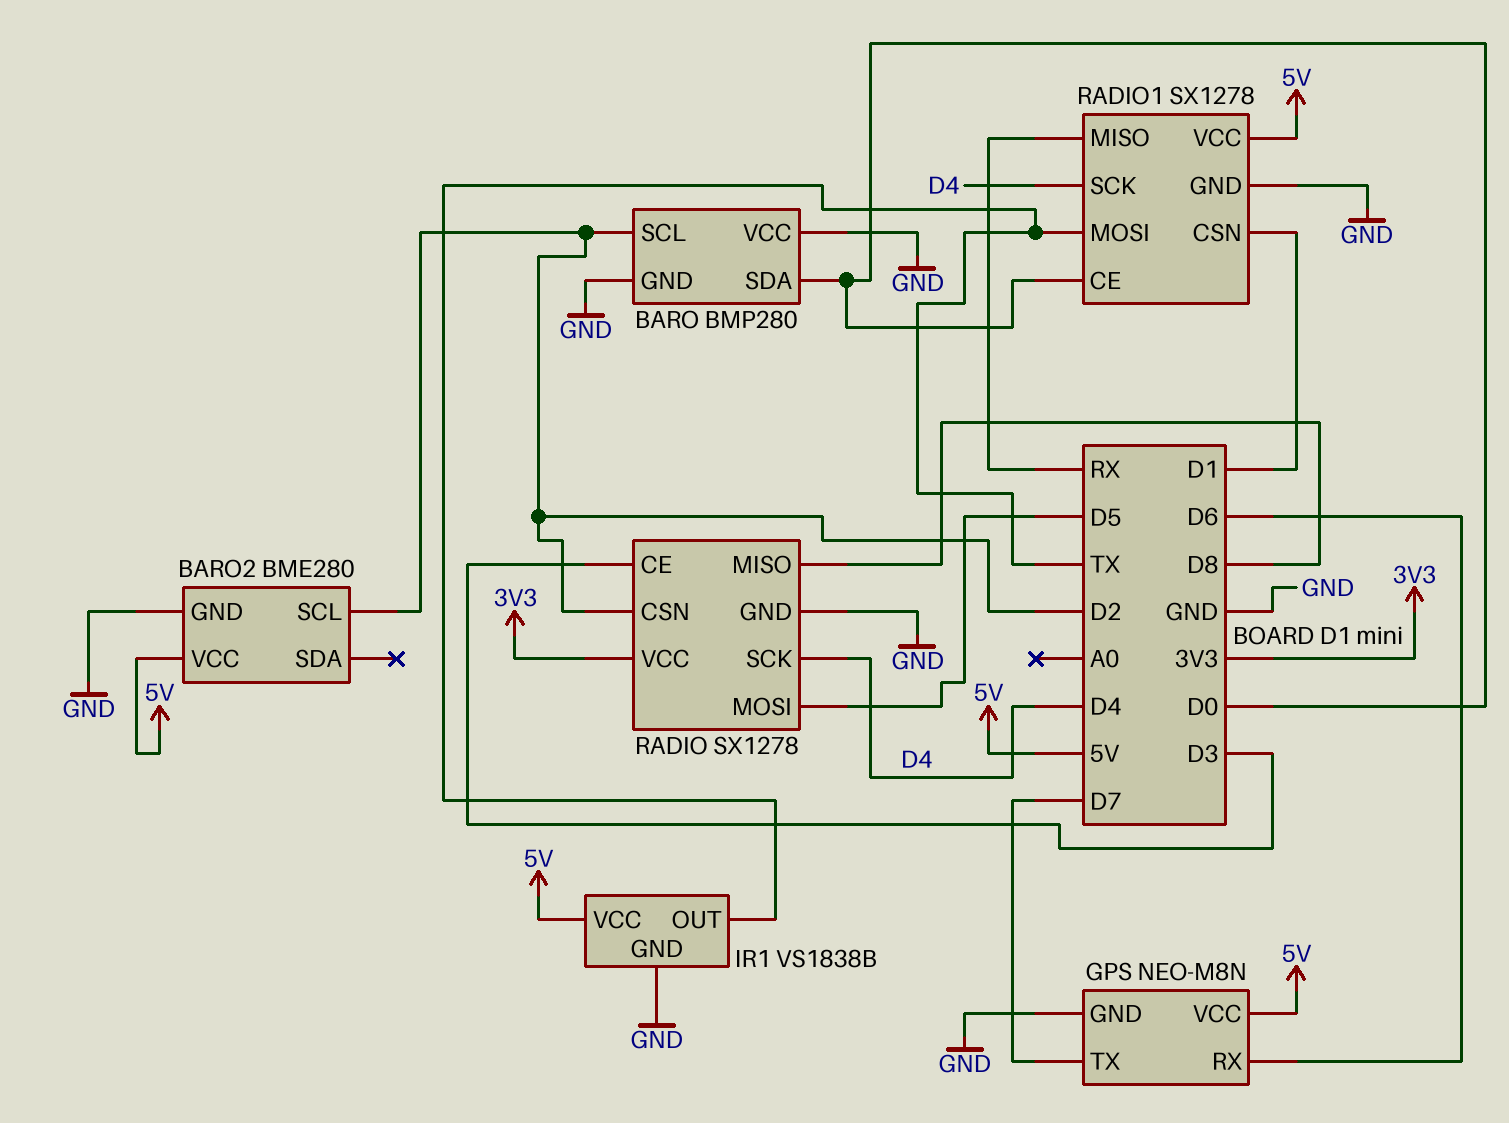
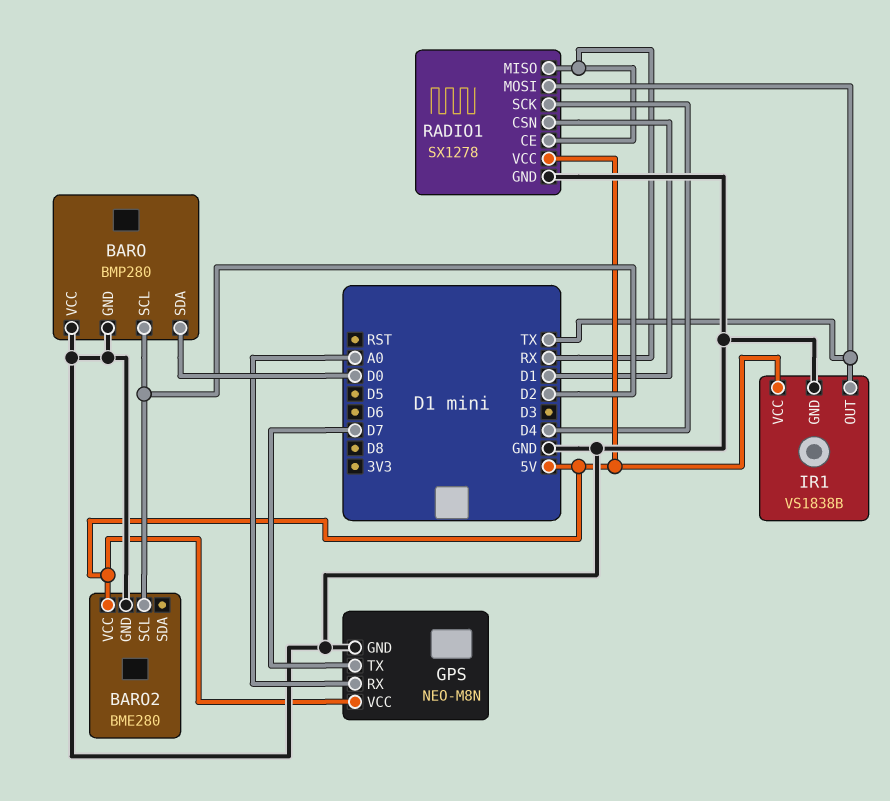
GPS pin RX: D6 -> A0
RADIO: SX1278 -> none
RADIO pin CE: D3 -> none
RADIO pin CSN: D2 -> none
RADIO pin GND: GND -> none
RADIO pin MISO: D8 -> none
RADIO pin MOSI: D5 -> none
RADIO pin SCK: D4 -> none
RADIO pin VCC: 3V3 -> none
RADIO1 pin CE: D0 -> RX

